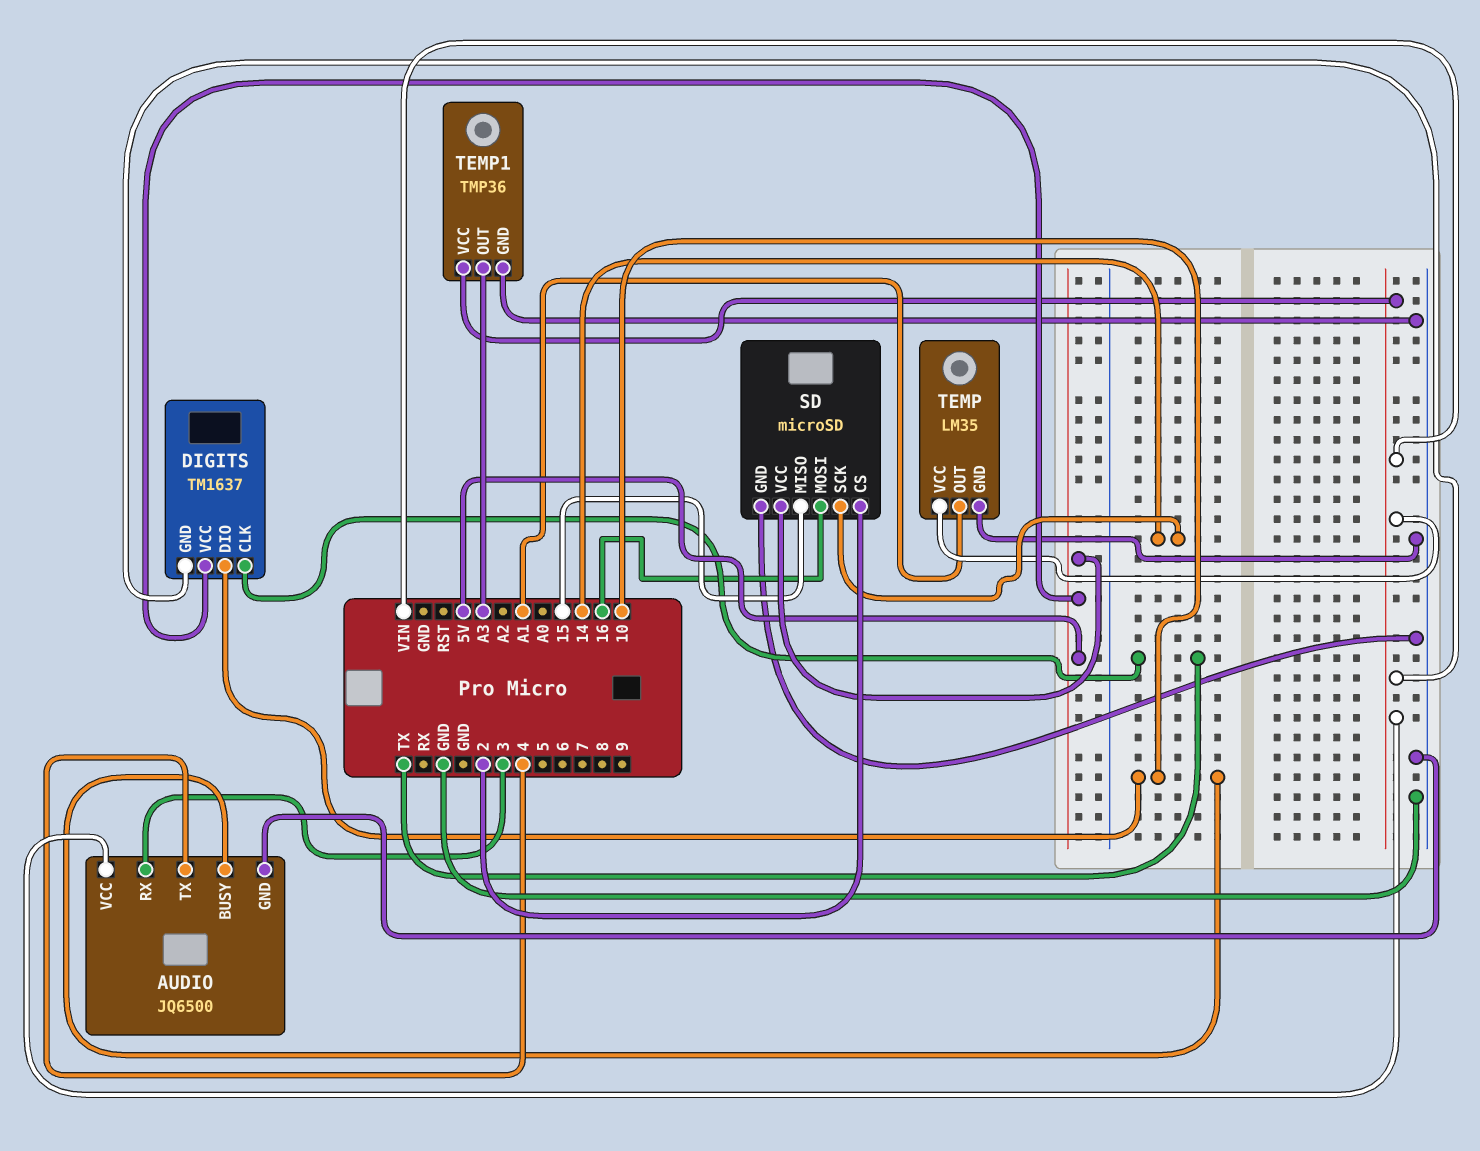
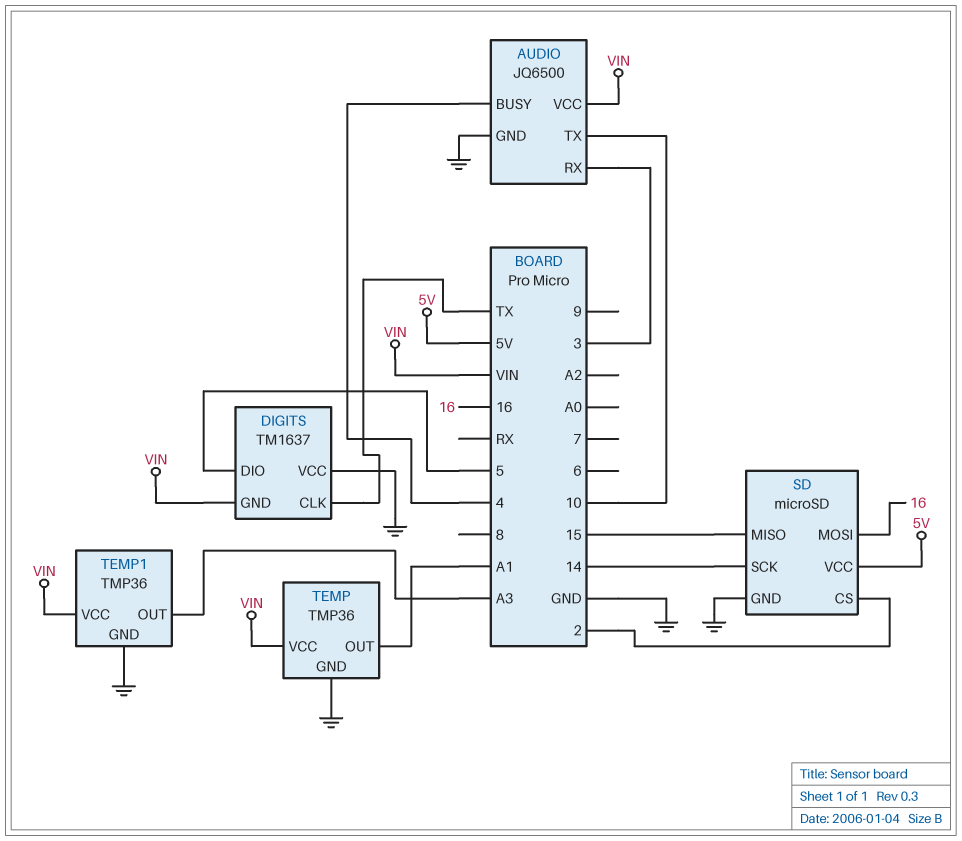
AUDIO pin BUSY: 10 -> 4
AUDIO pin TX: 4 -> 10
DIGITS pin DIO: 10 -> 5
DIGITS pin VCC: 5V -> GND
TEMP: LM35 -> TMP36

